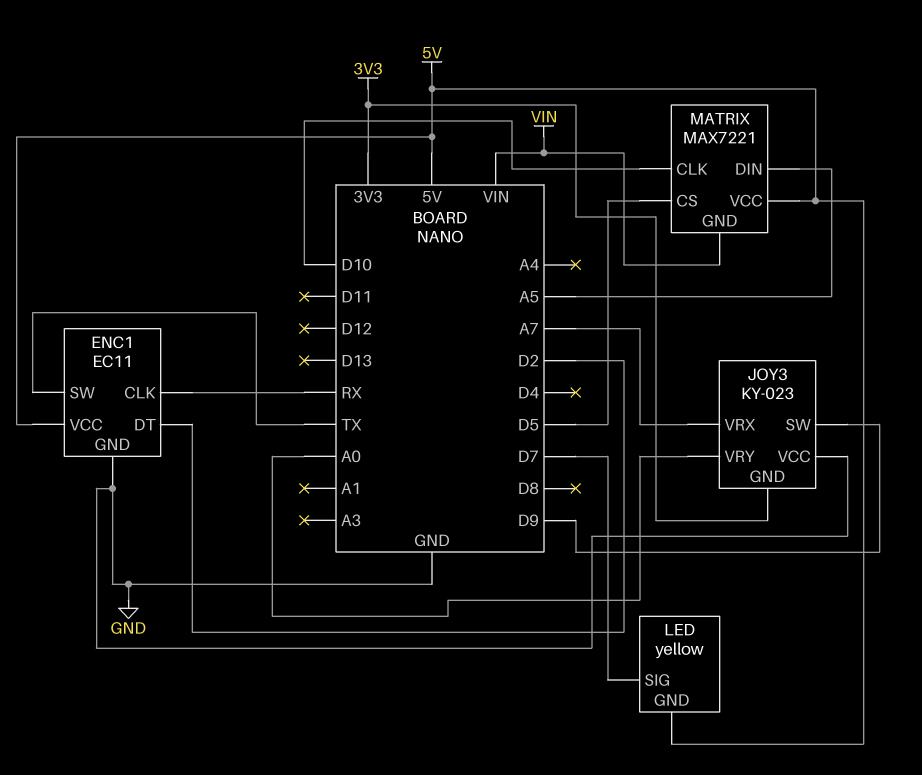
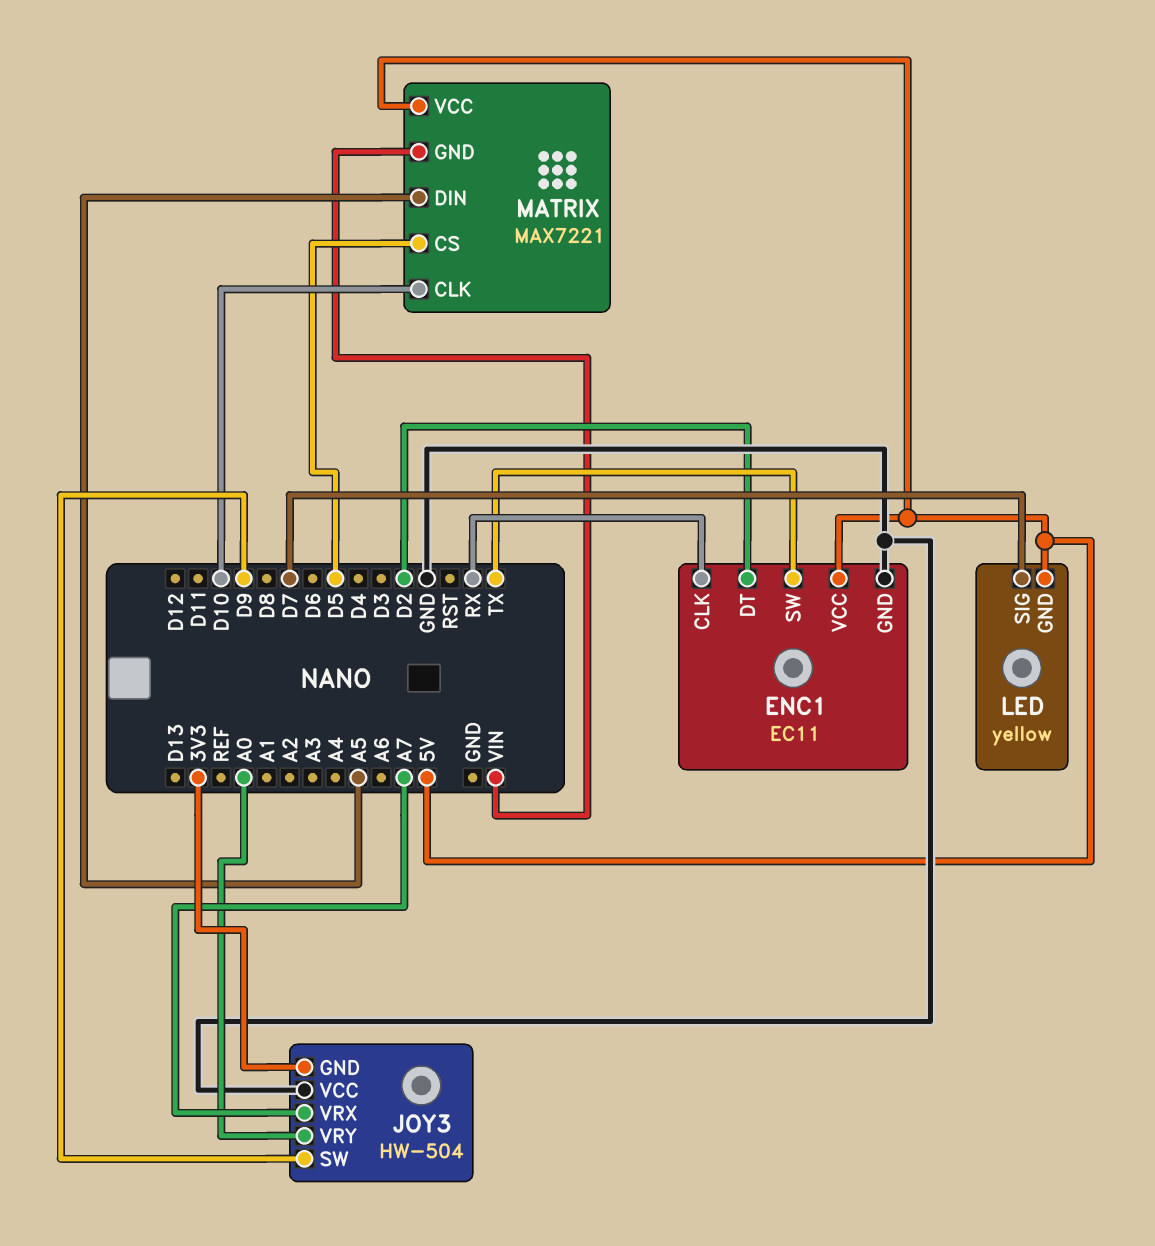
JOY3: KY-023 -> HW-504

